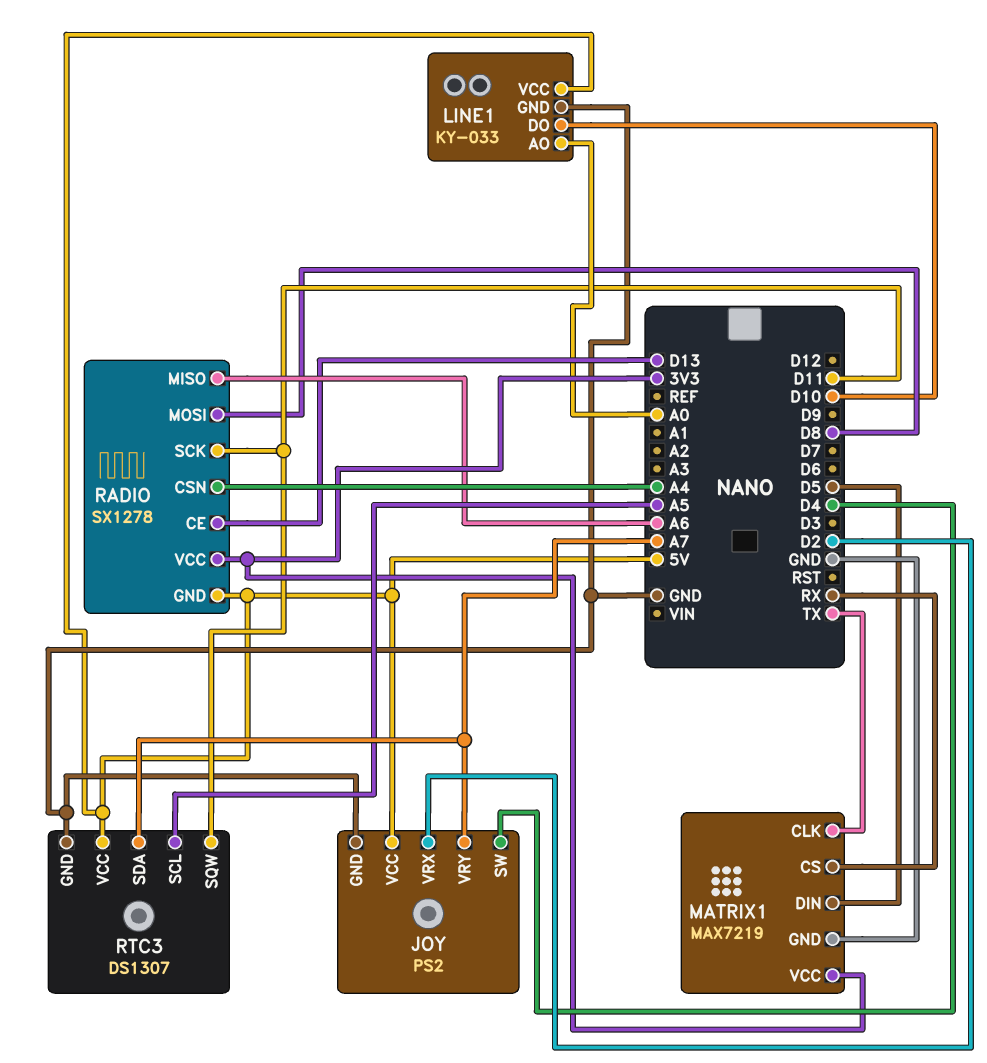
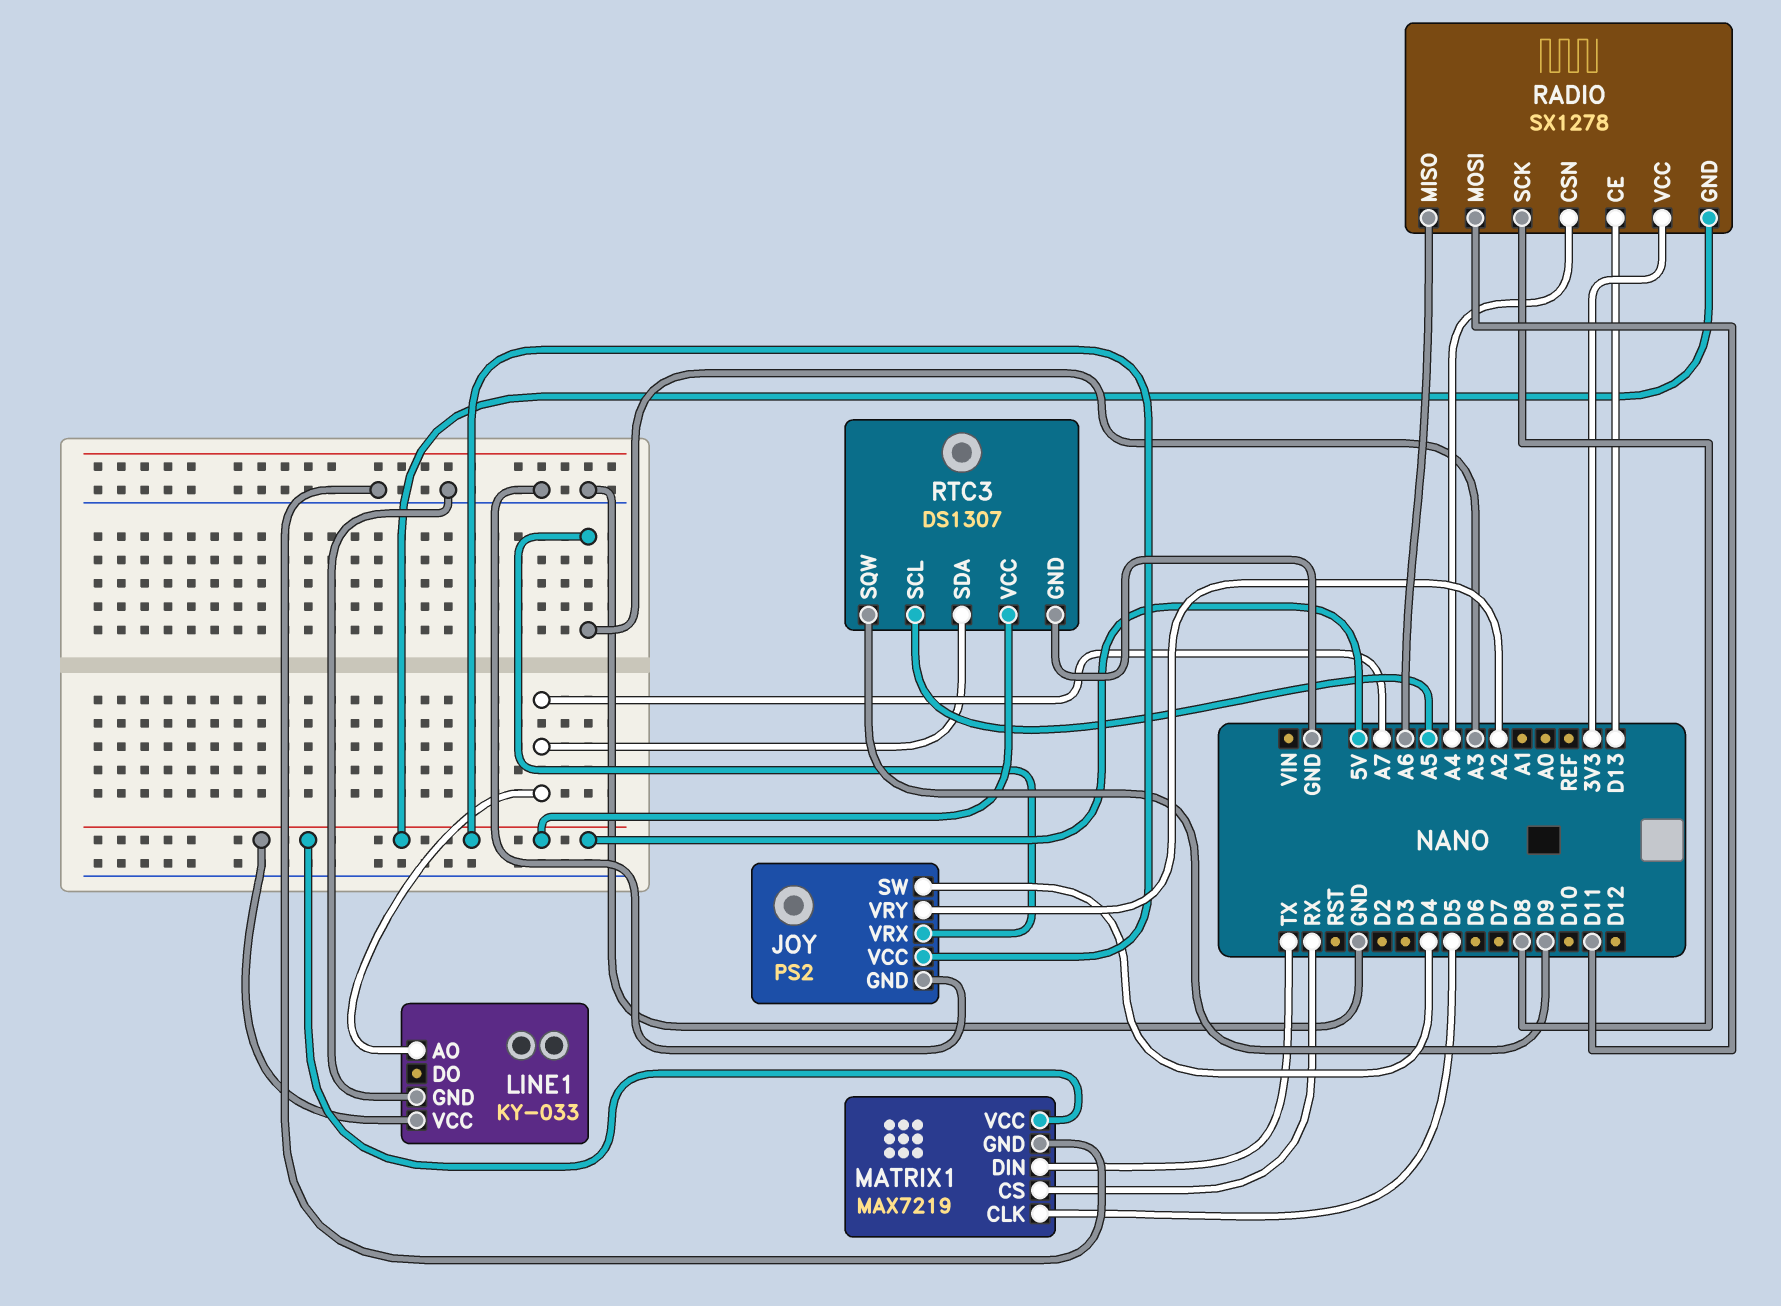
JOY pin VRX: D2 -> A3
JOY pin VRY: A7 -> A2
LINE1 pin AO: A0 -> A7
LINE1 pin DO: D10 -> none
MATRIX1 pin CLK: TX -> D5
MATRIX1 pin DIN: D5 -> TX
MATRIX1 pin VCC: 3V3 -> 5V
RADIO pin MOSI: D8 -> D11
RADIO pin SCK: D11 -> D8
RTC3 pin SQW: D11 -> D9

